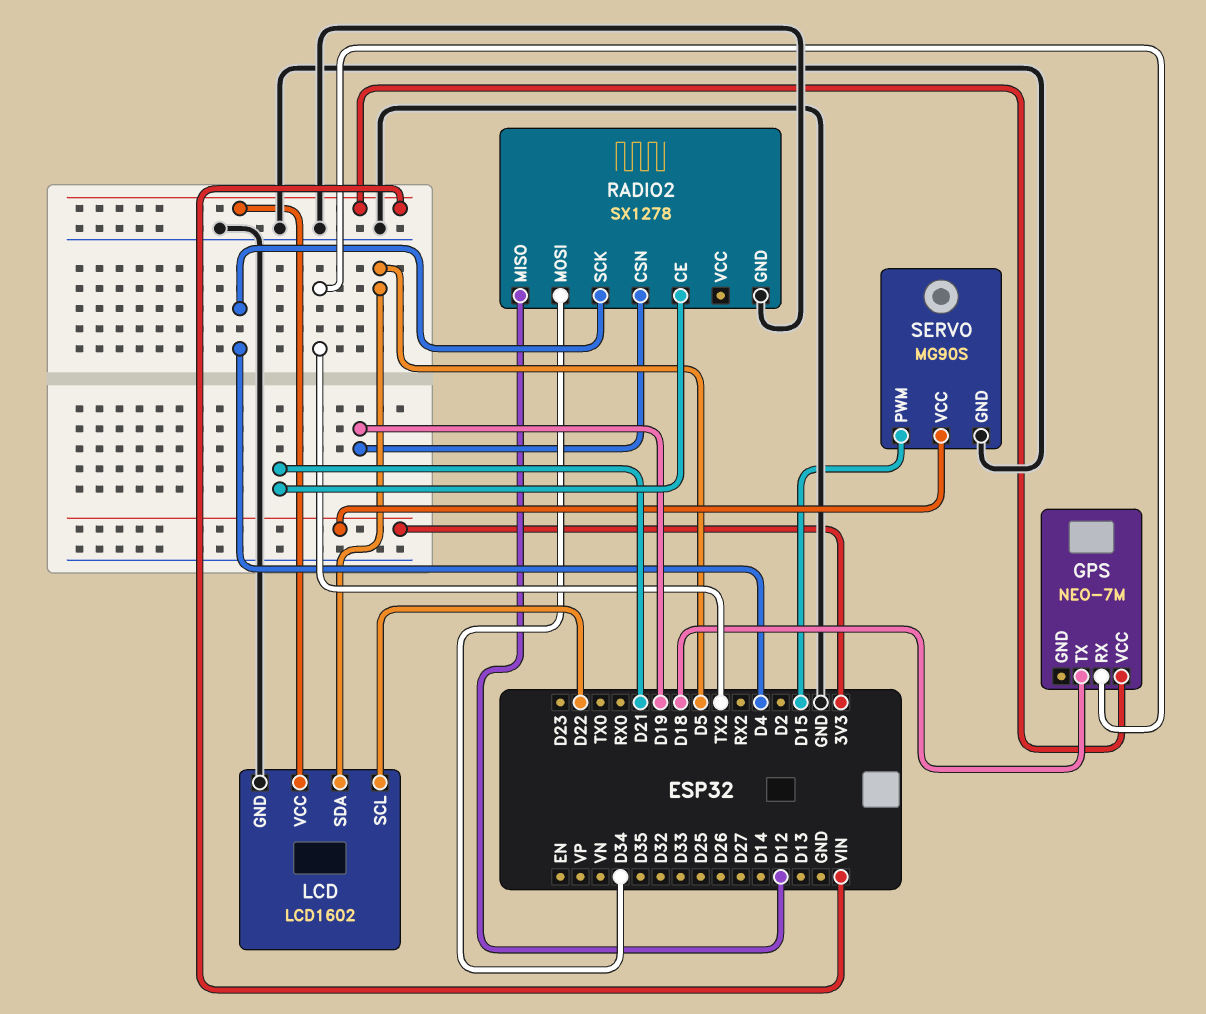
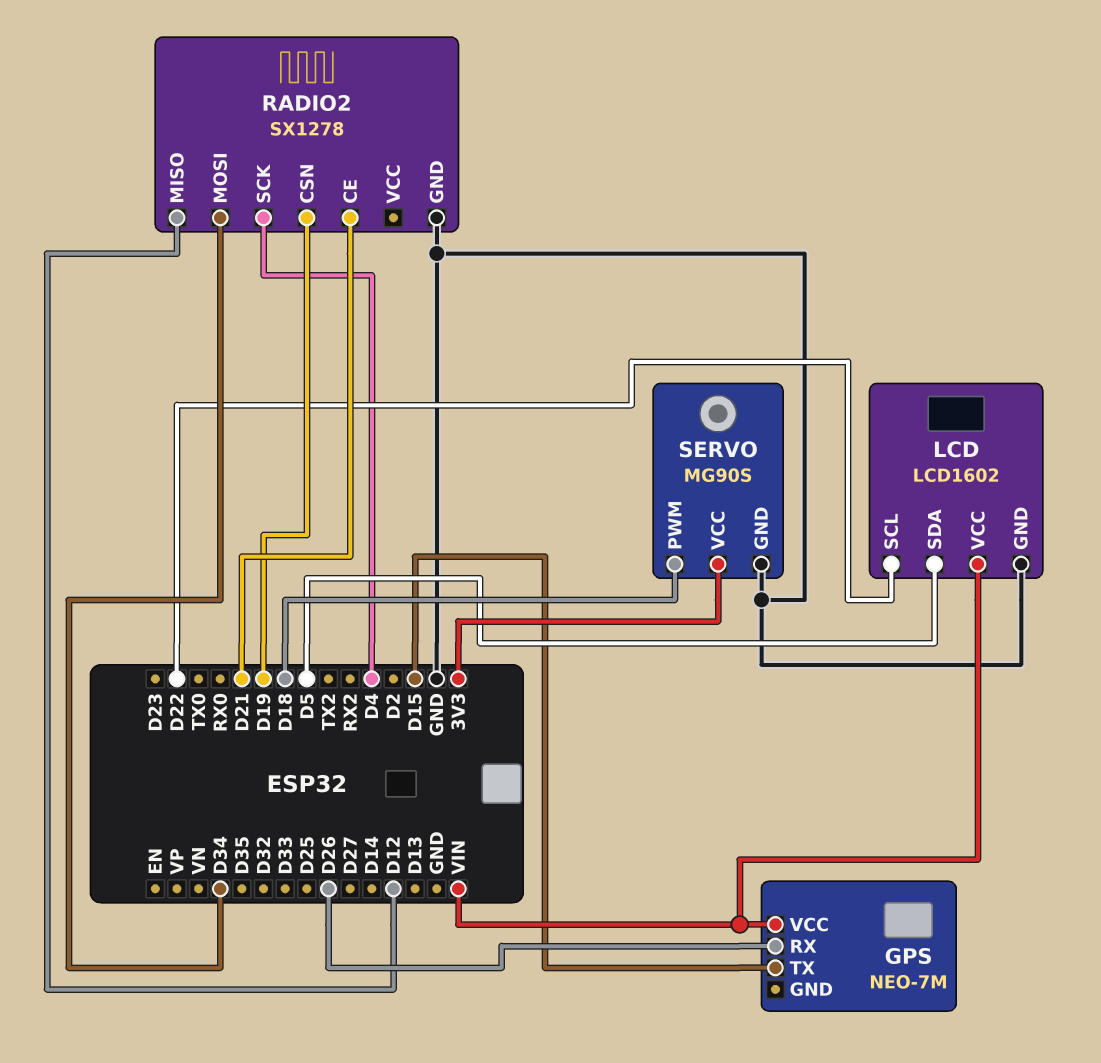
GPS pin RX: TX2 -> D26
GPS pin TX: D18 -> D15
SERVO pin PWM: D15 -> D18

